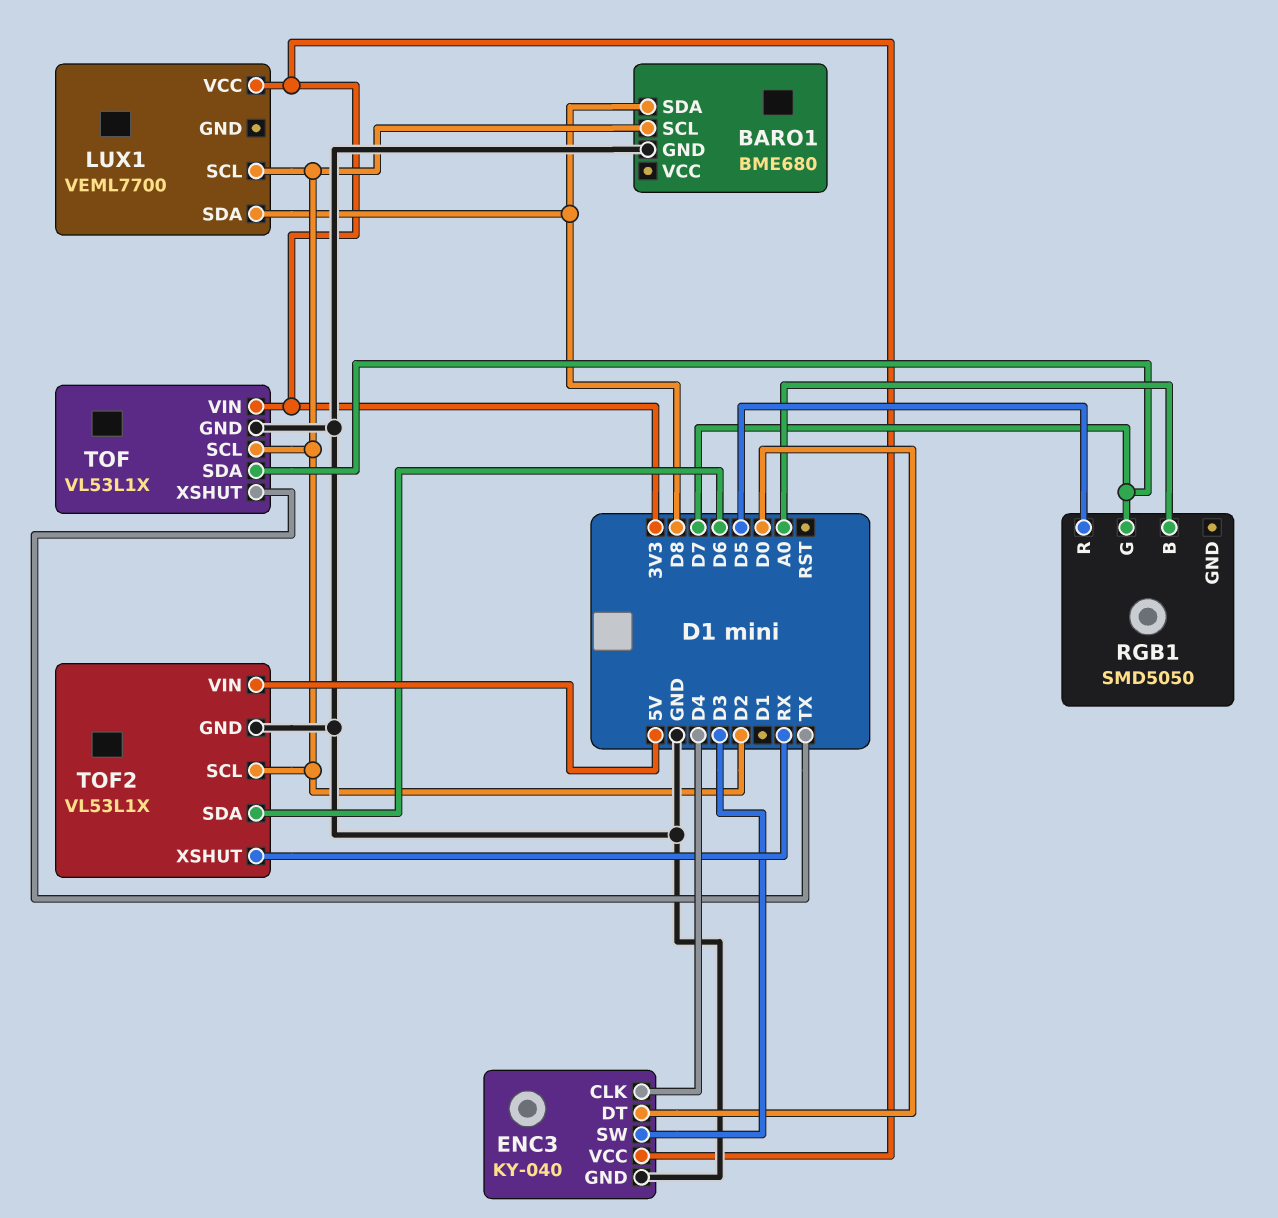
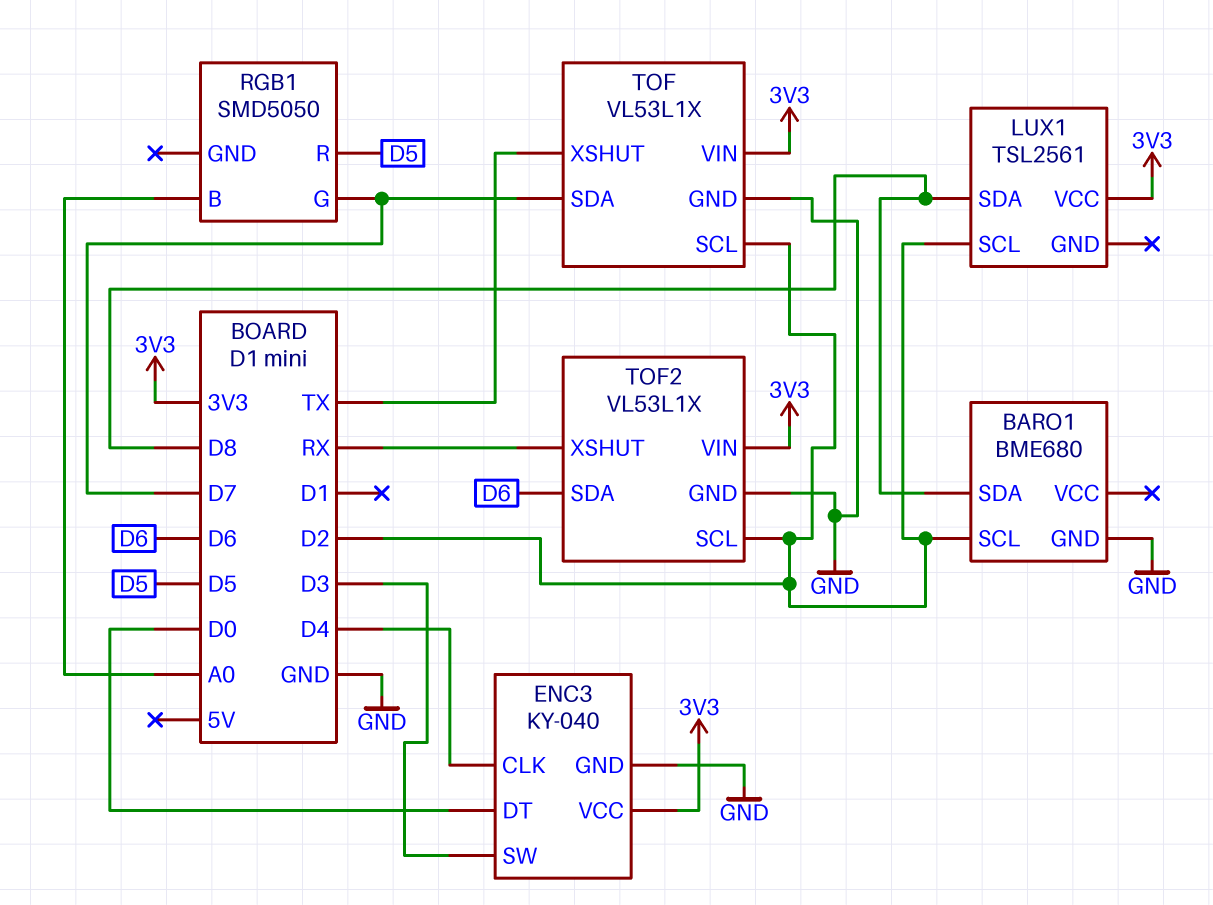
LUX1: VEML7700 -> TSL2561
TOF2 pin VIN: 5V -> 3V3

